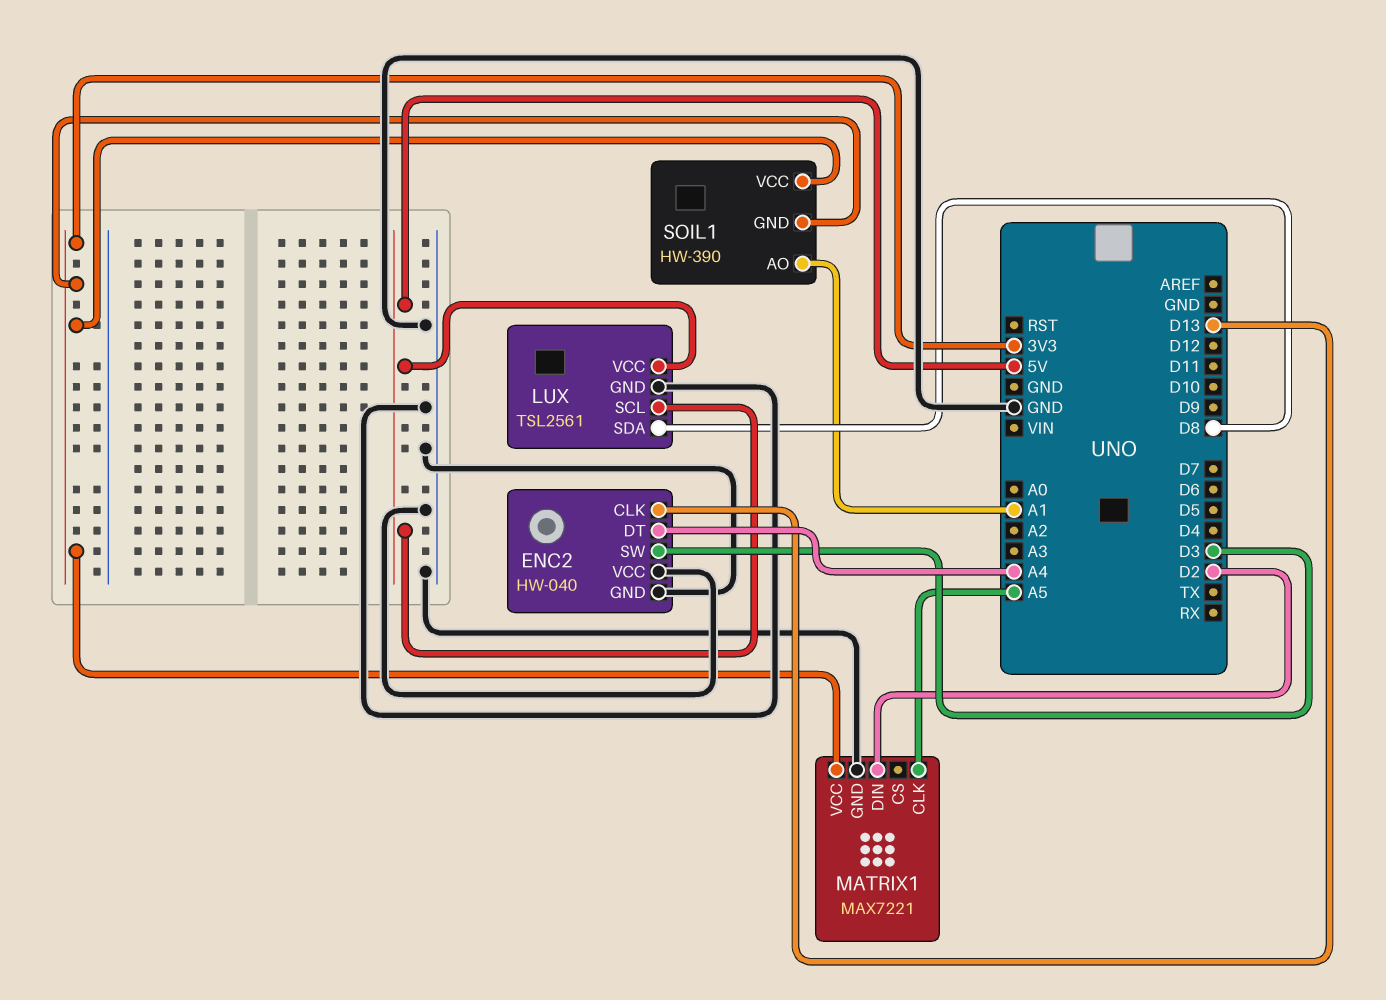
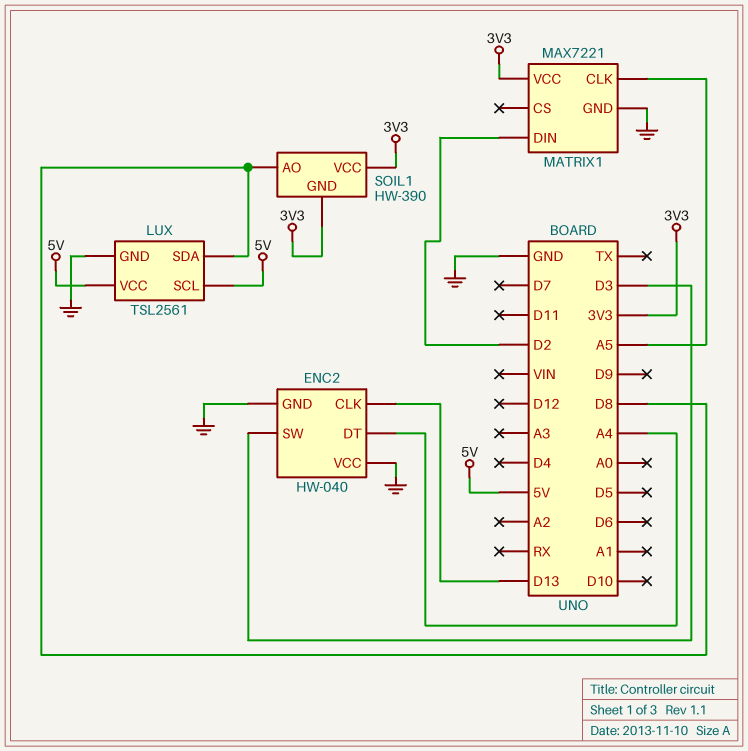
SOIL1 pin AO: A1 -> D8

